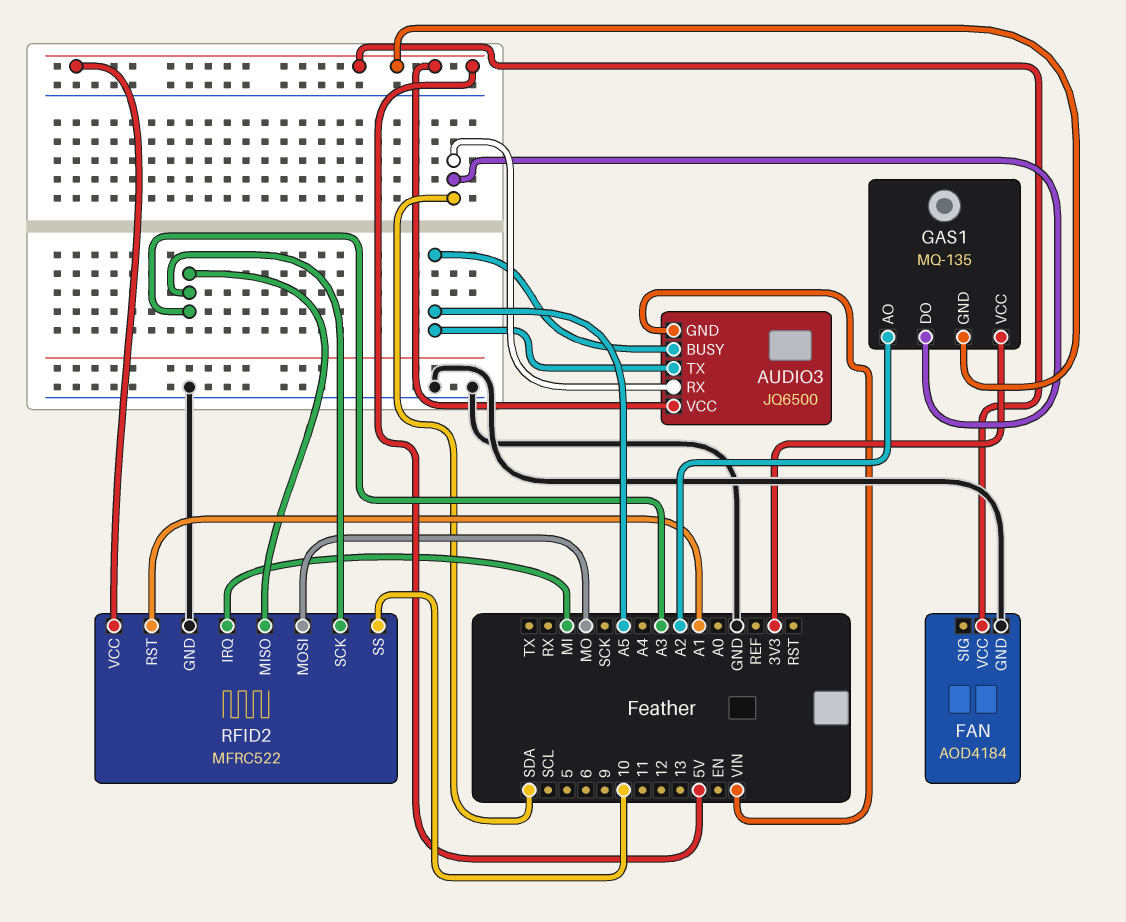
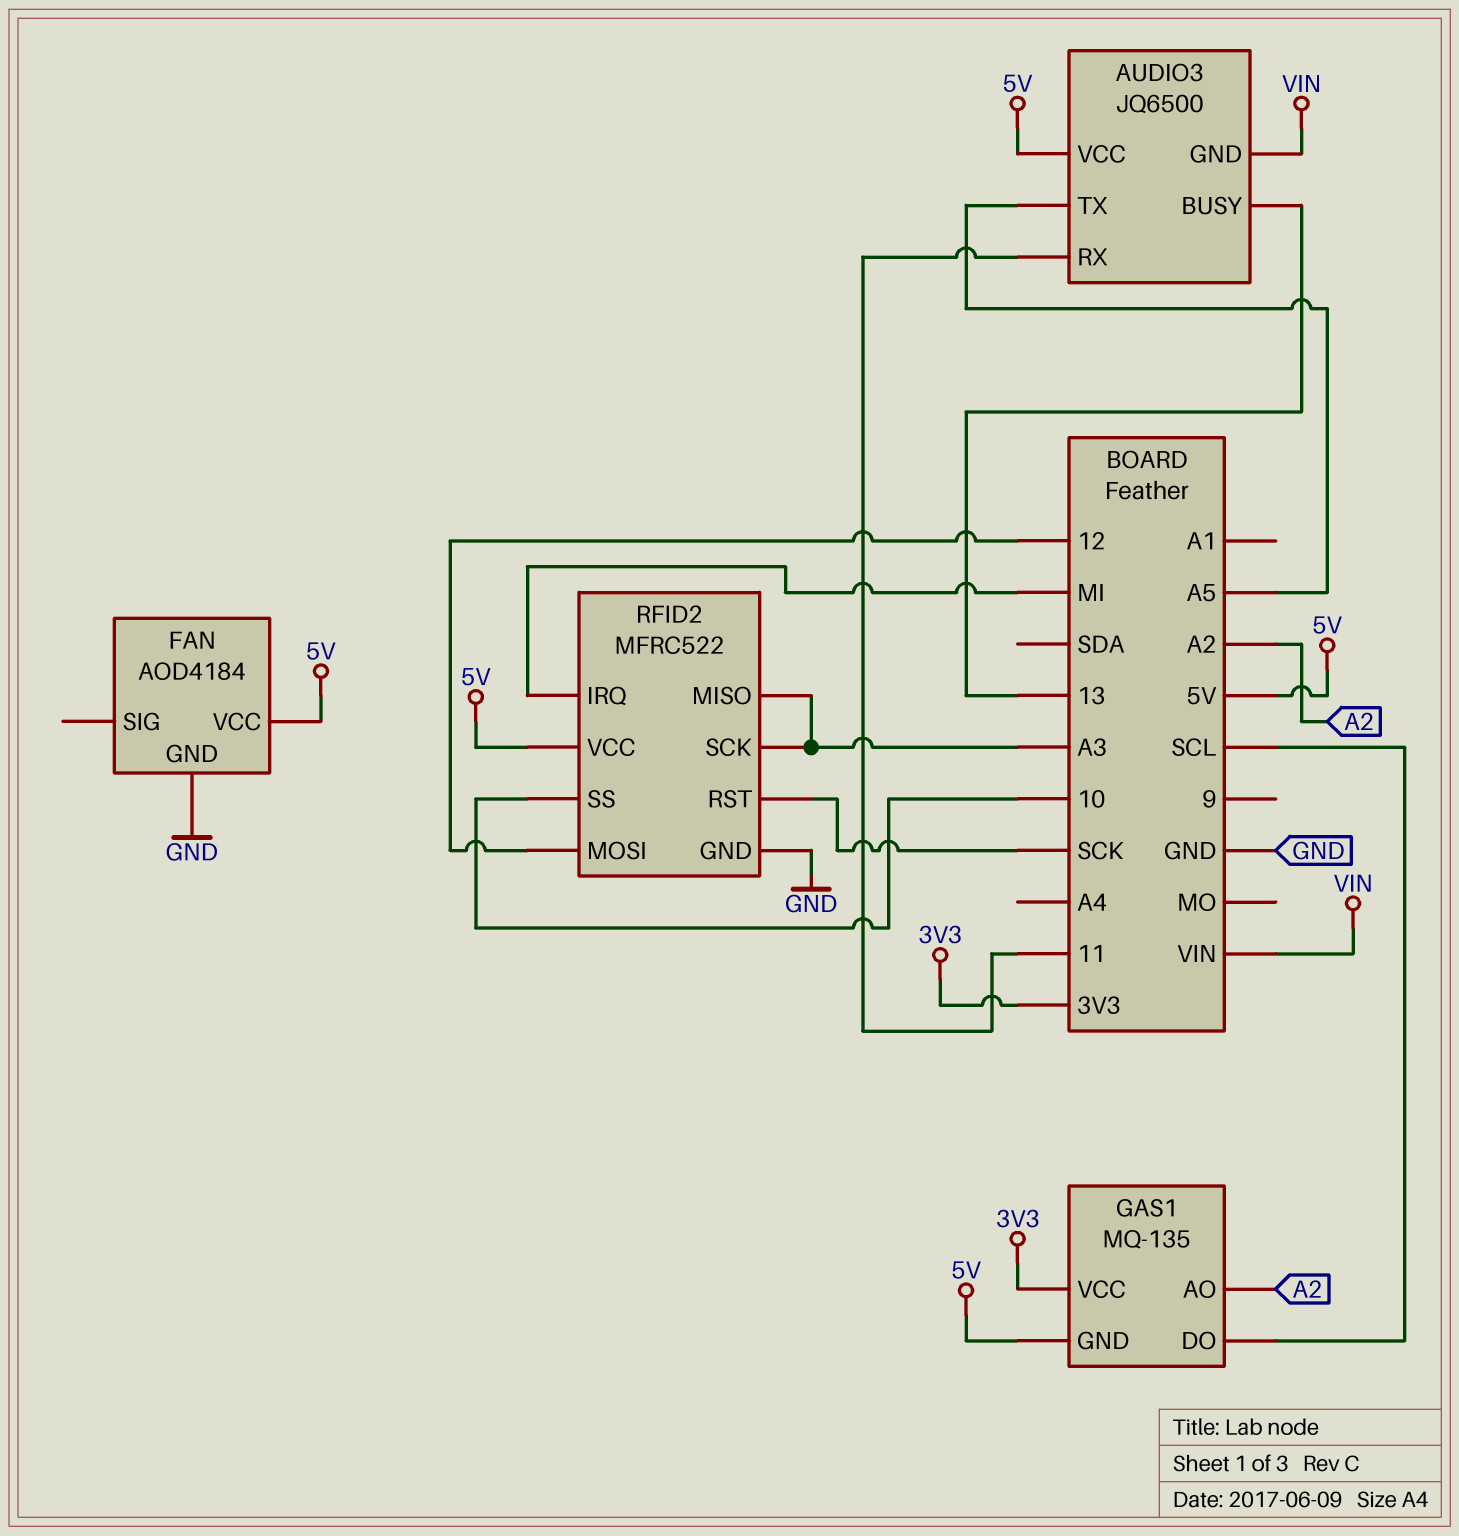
AUDIO3 pin BUSY: A5 -> 13
AUDIO3 pin RX: SDA -> 11
GAS1 pin DO: SDA -> SCL
RFID2 pin MOSI: MO -> 12
RFID2 pin RST: A1 -> SCK

